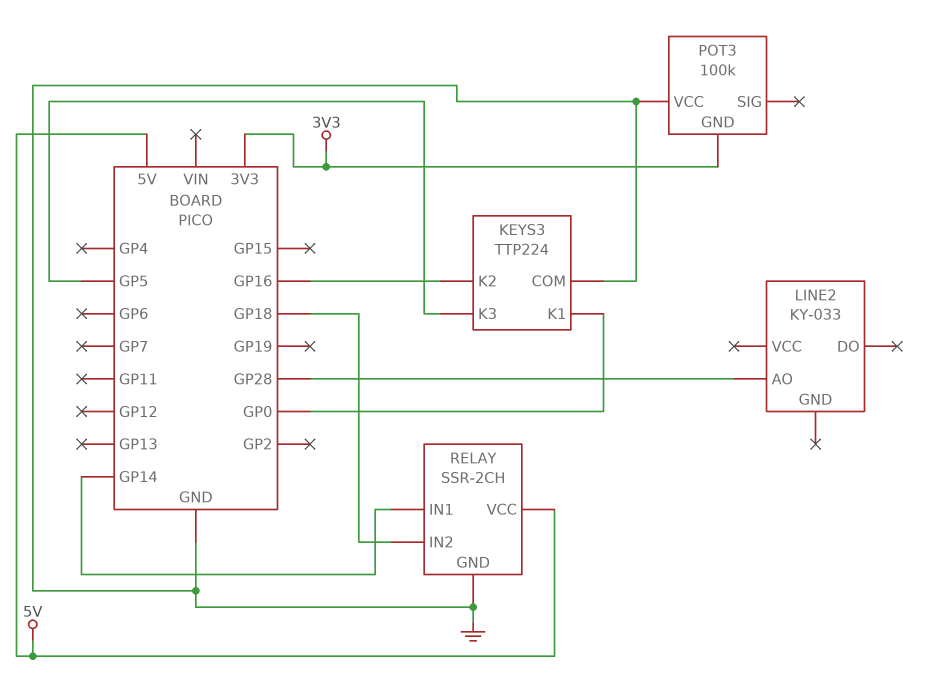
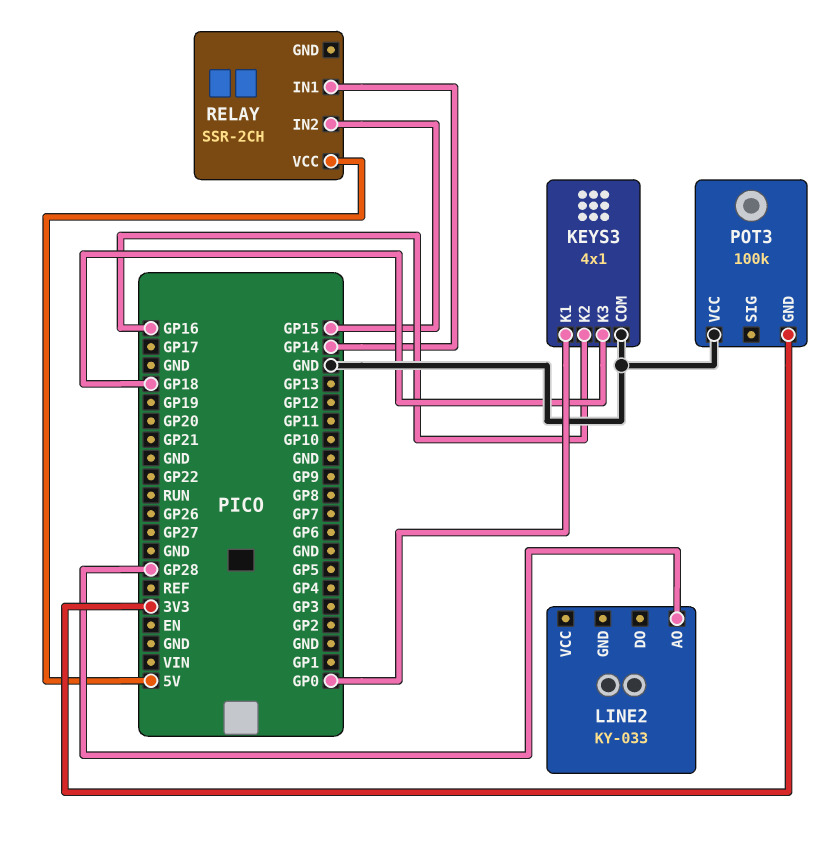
KEYS3: TTP224 -> 4x1
KEYS3 pin K3: GP5 -> GP18
RELAY pin GND: GND -> none
RELAY pin IN2: GP18 -> GP15

